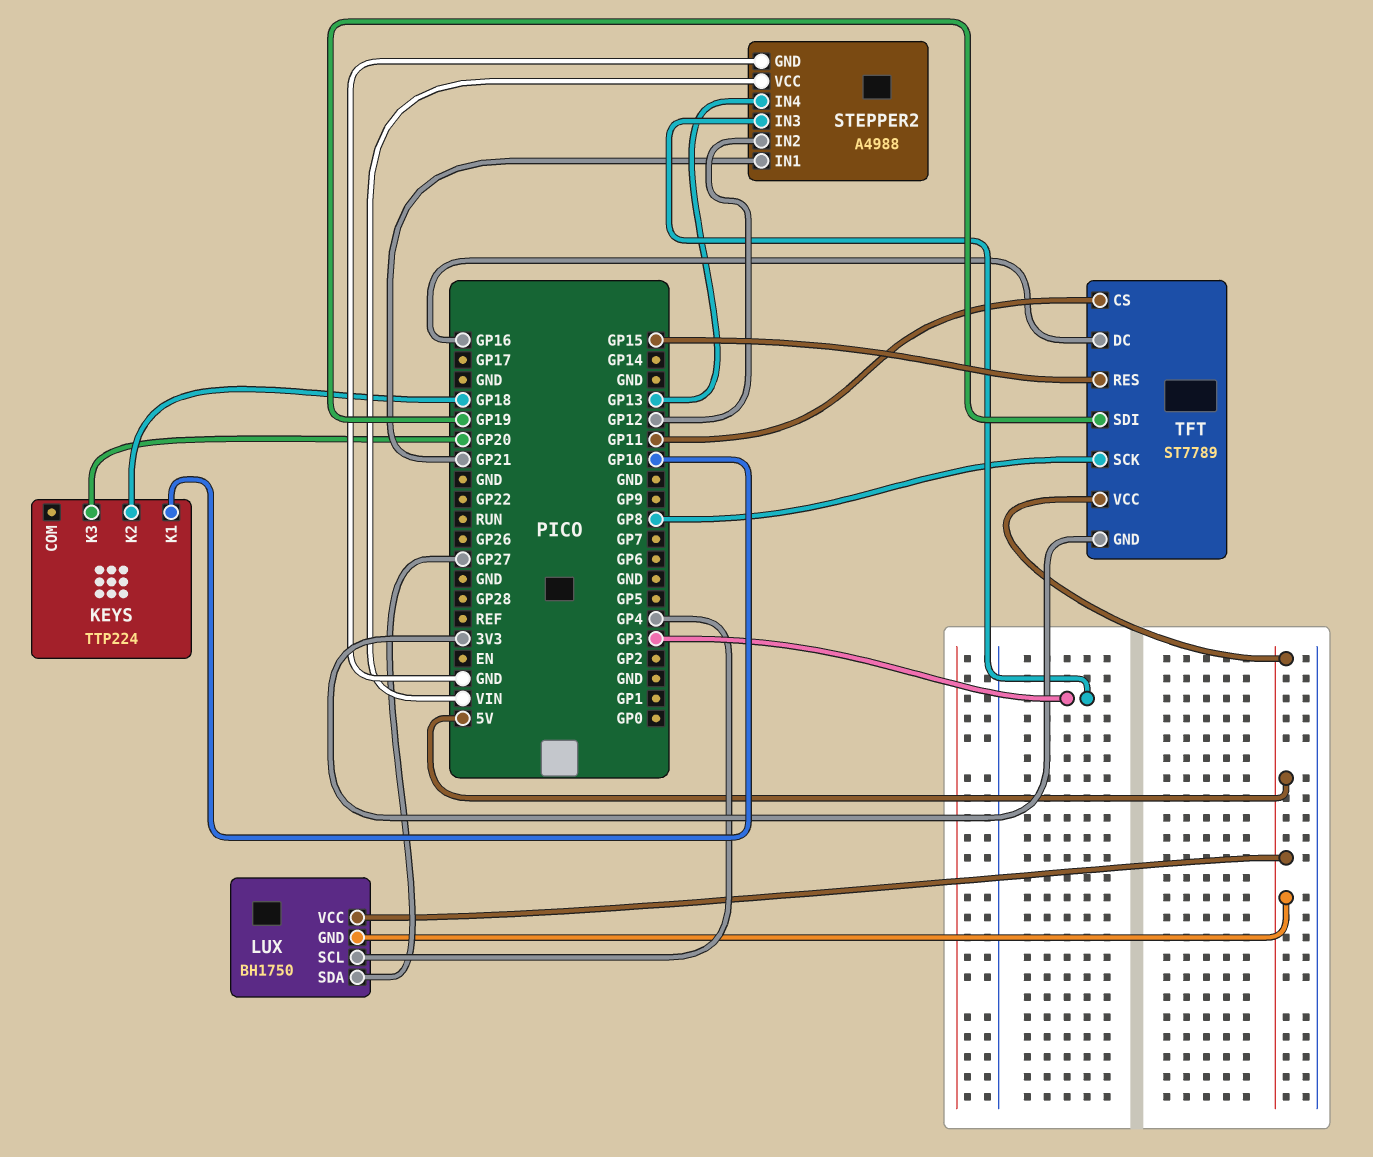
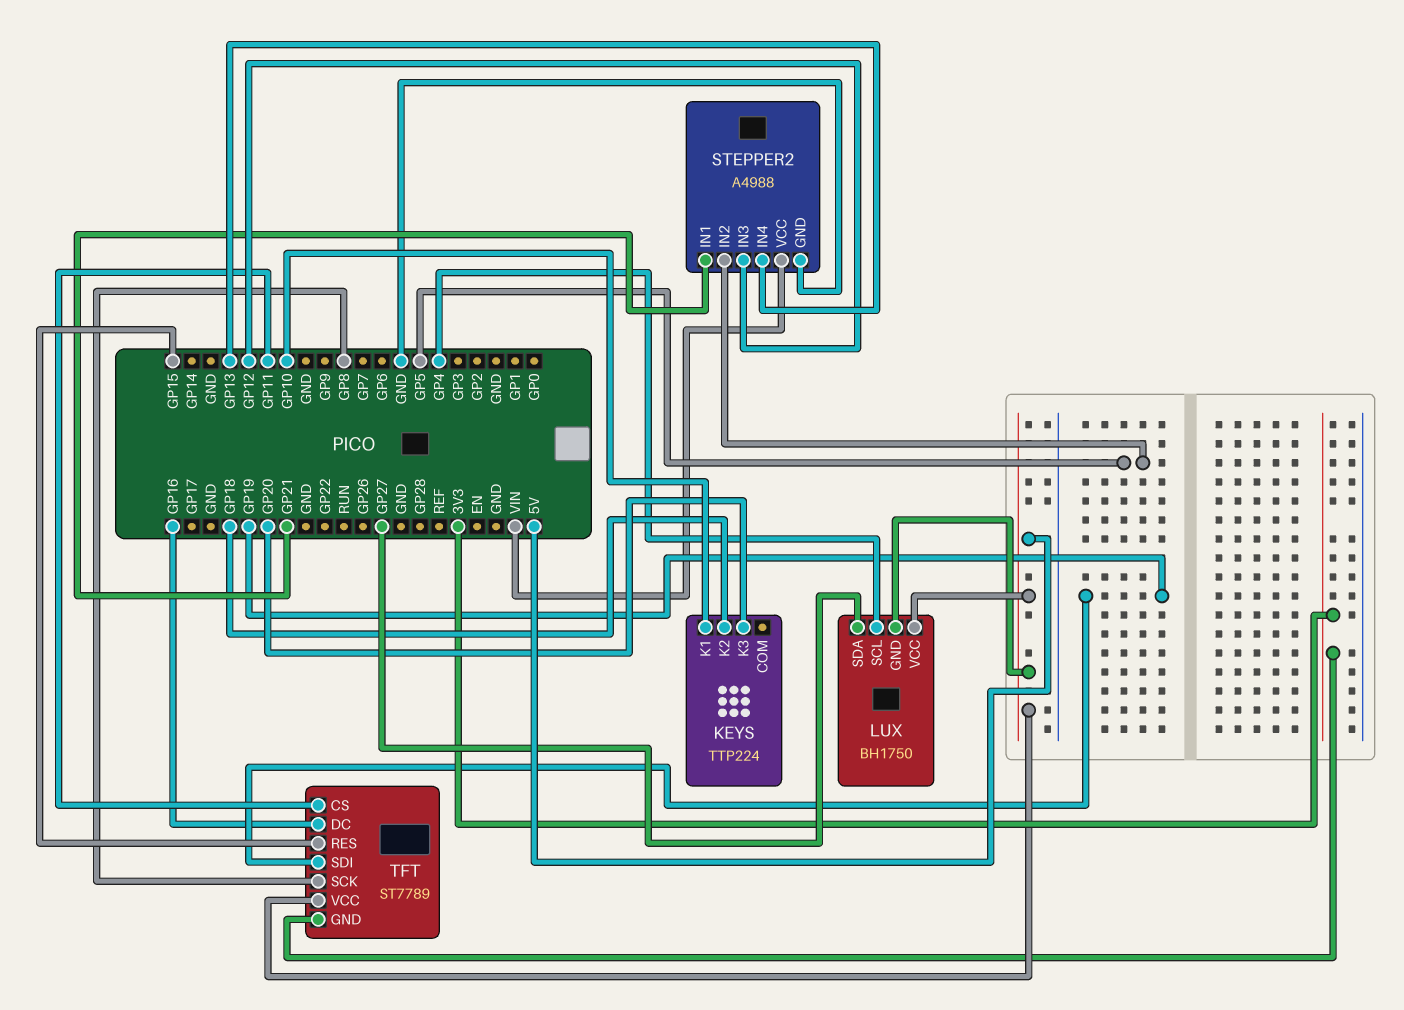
STEPPER2 pin IN2: GP12 -> GP5
STEPPER2 pin IN3: GP3 -> GP12

